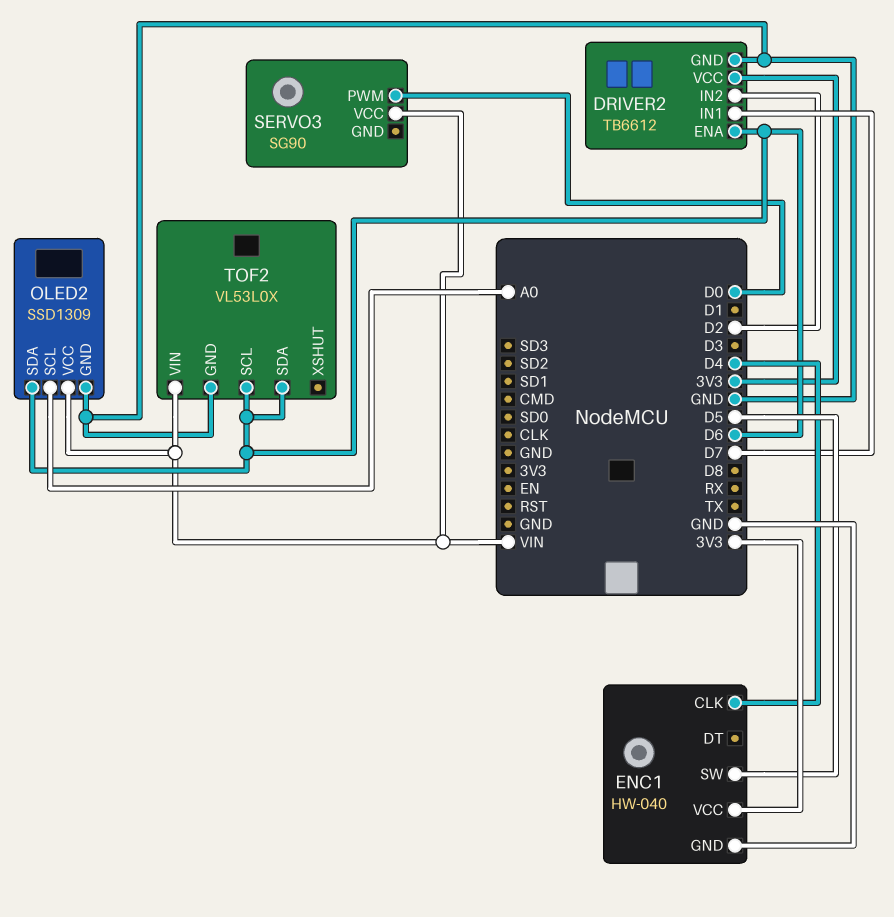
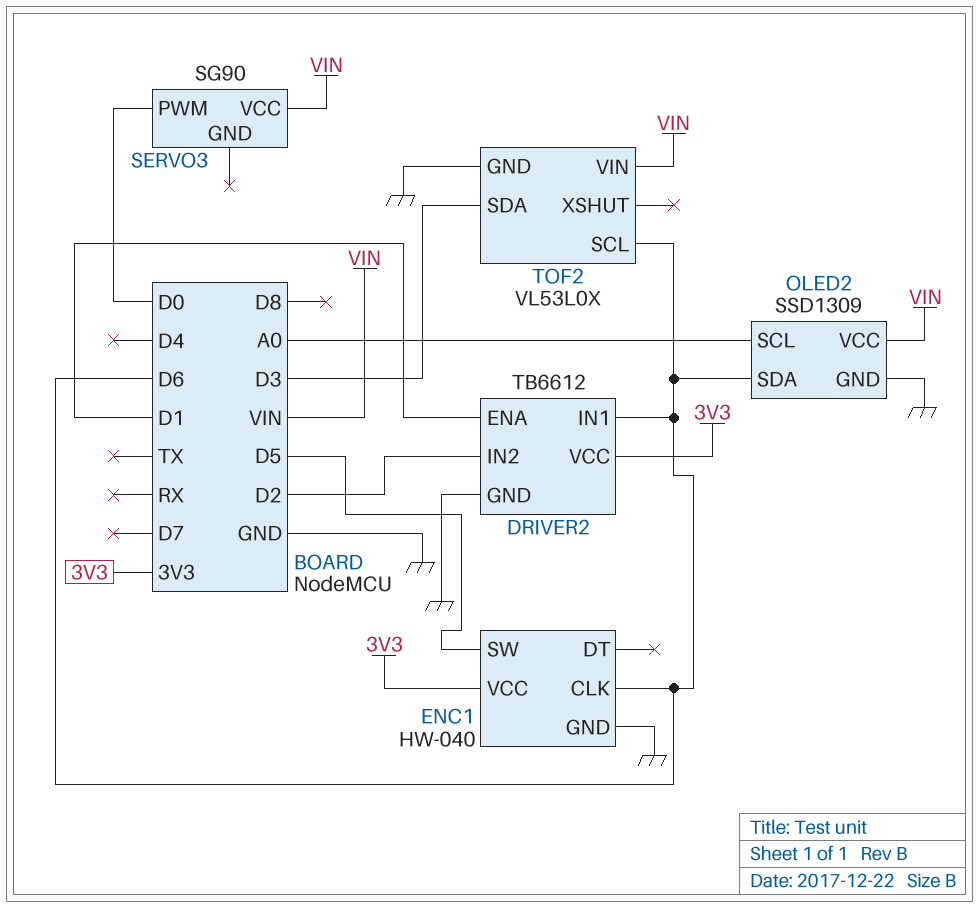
DRIVER2 pin ENA: D6 -> D1
DRIVER2 pin IN1: D7 -> D6
ENC1 pin CLK: D4 -> D6
TOF2 pin SDA: D6 -> D3

